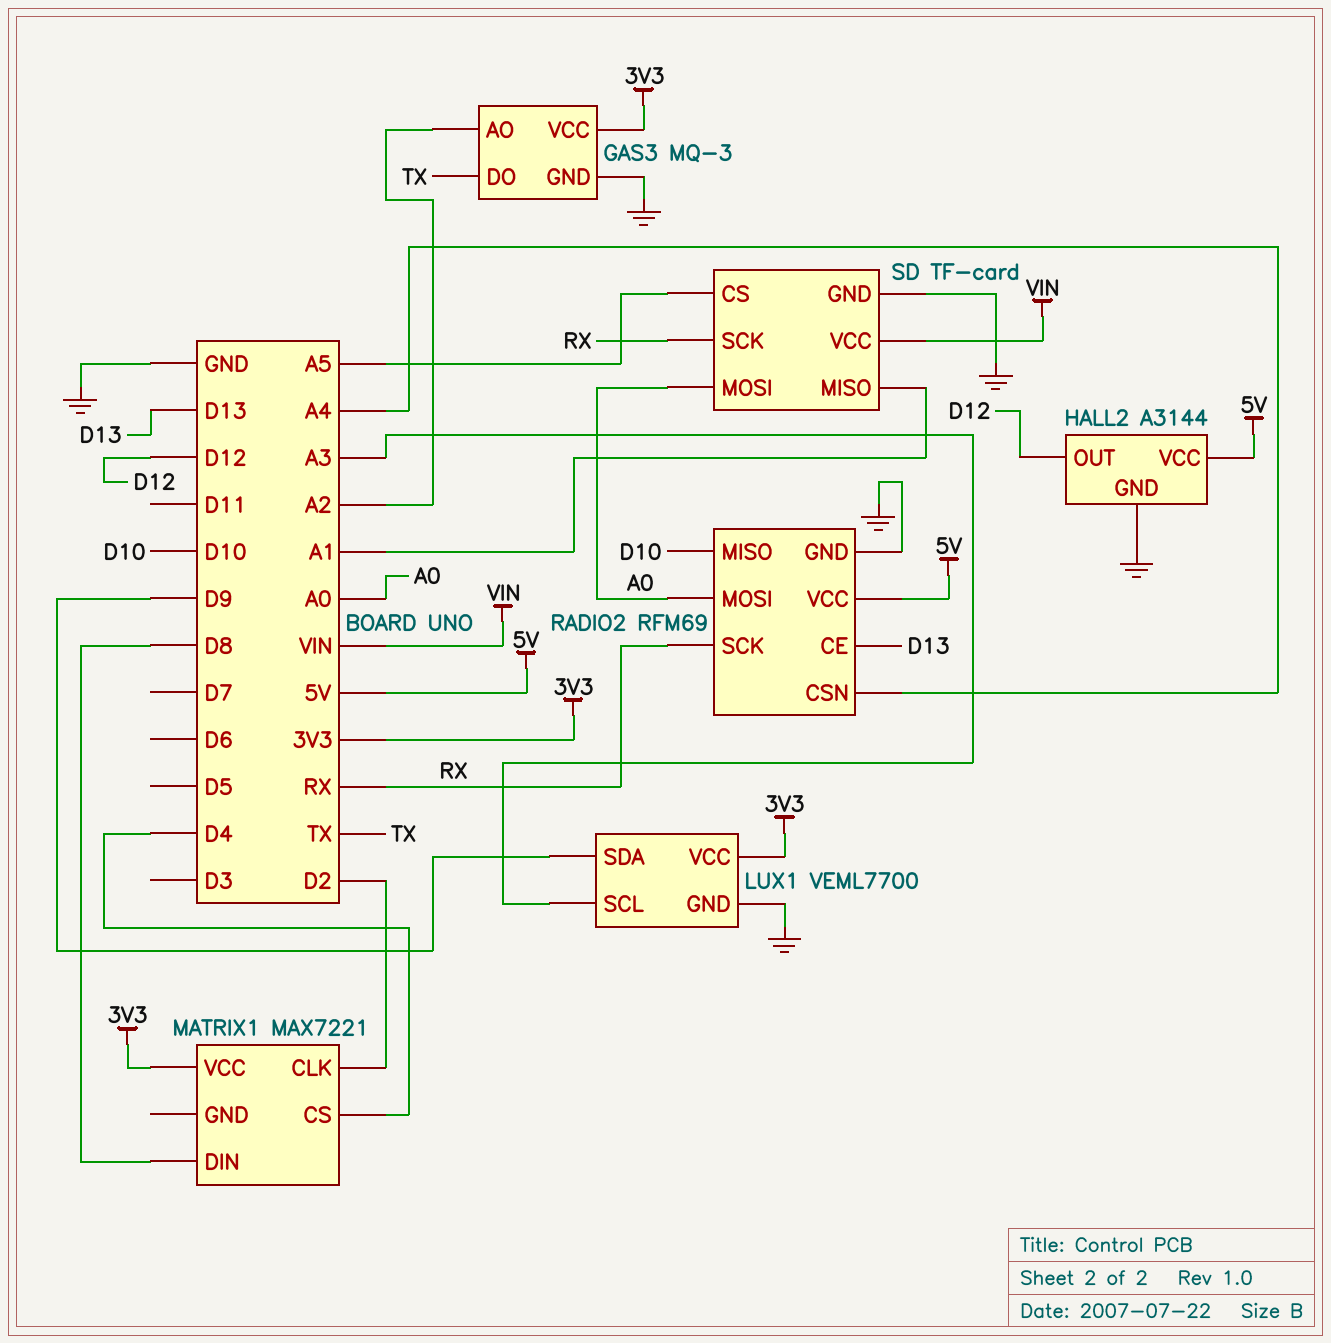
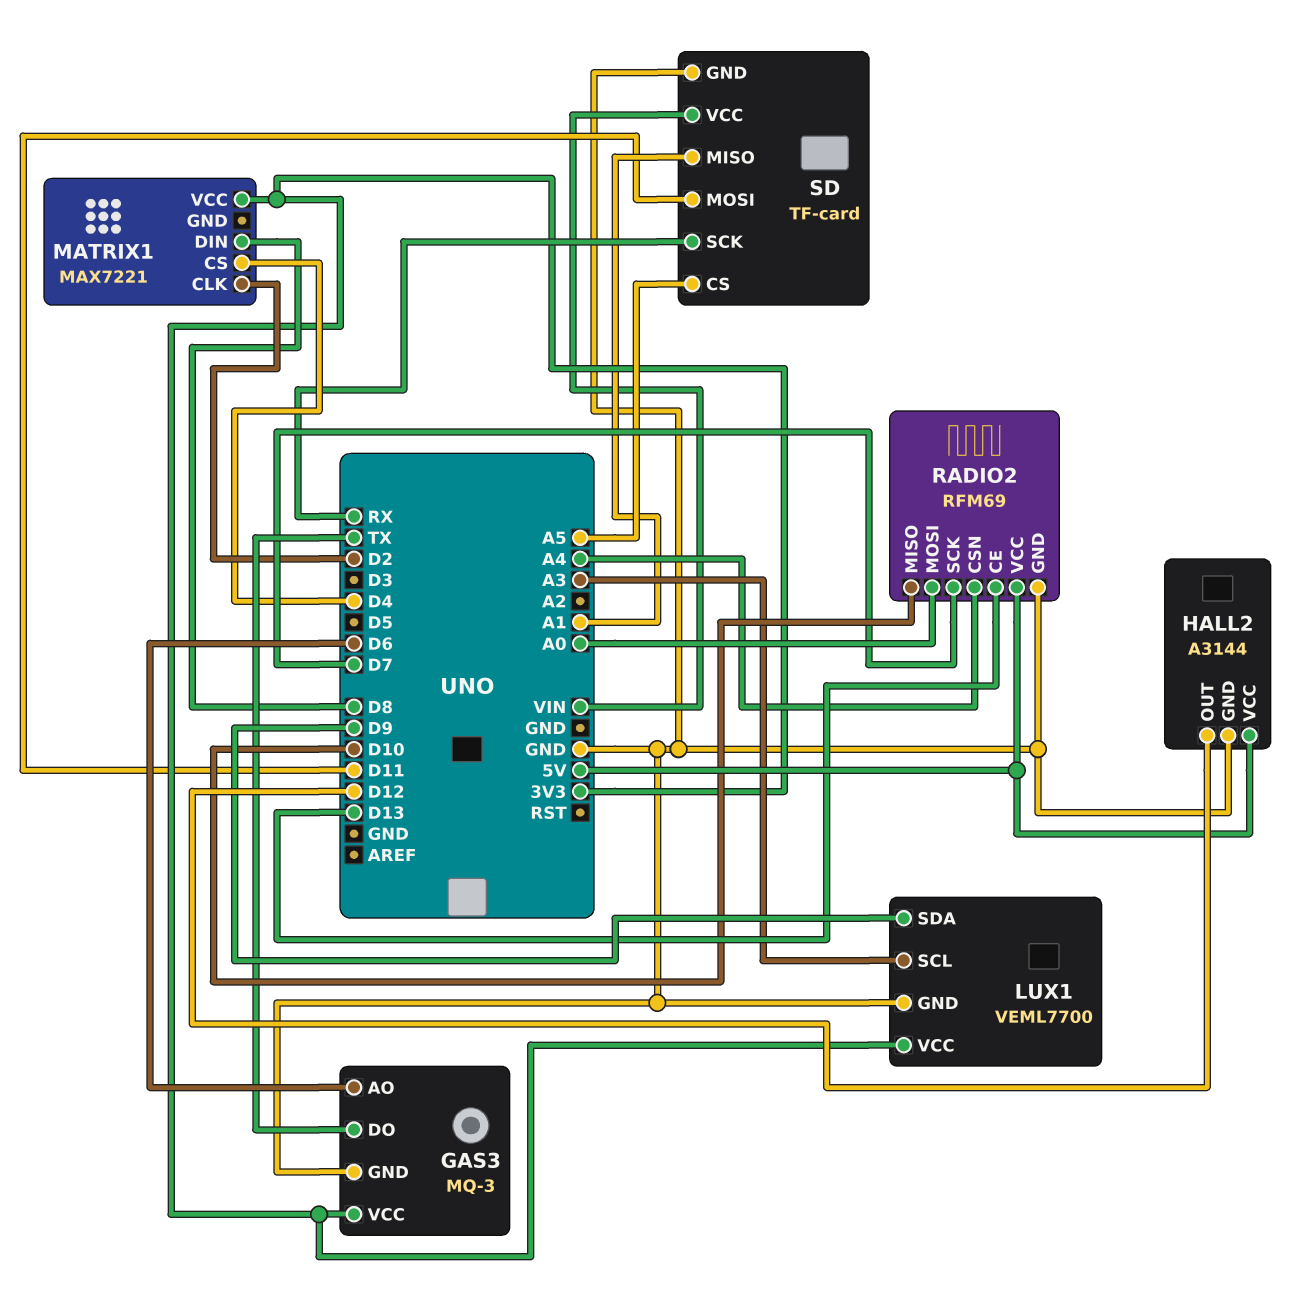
GAS3 pin AO: A2 -> D6
RADIO2 pin SCK: RX -> D7
SD pin MOSI: A0 -> D11

